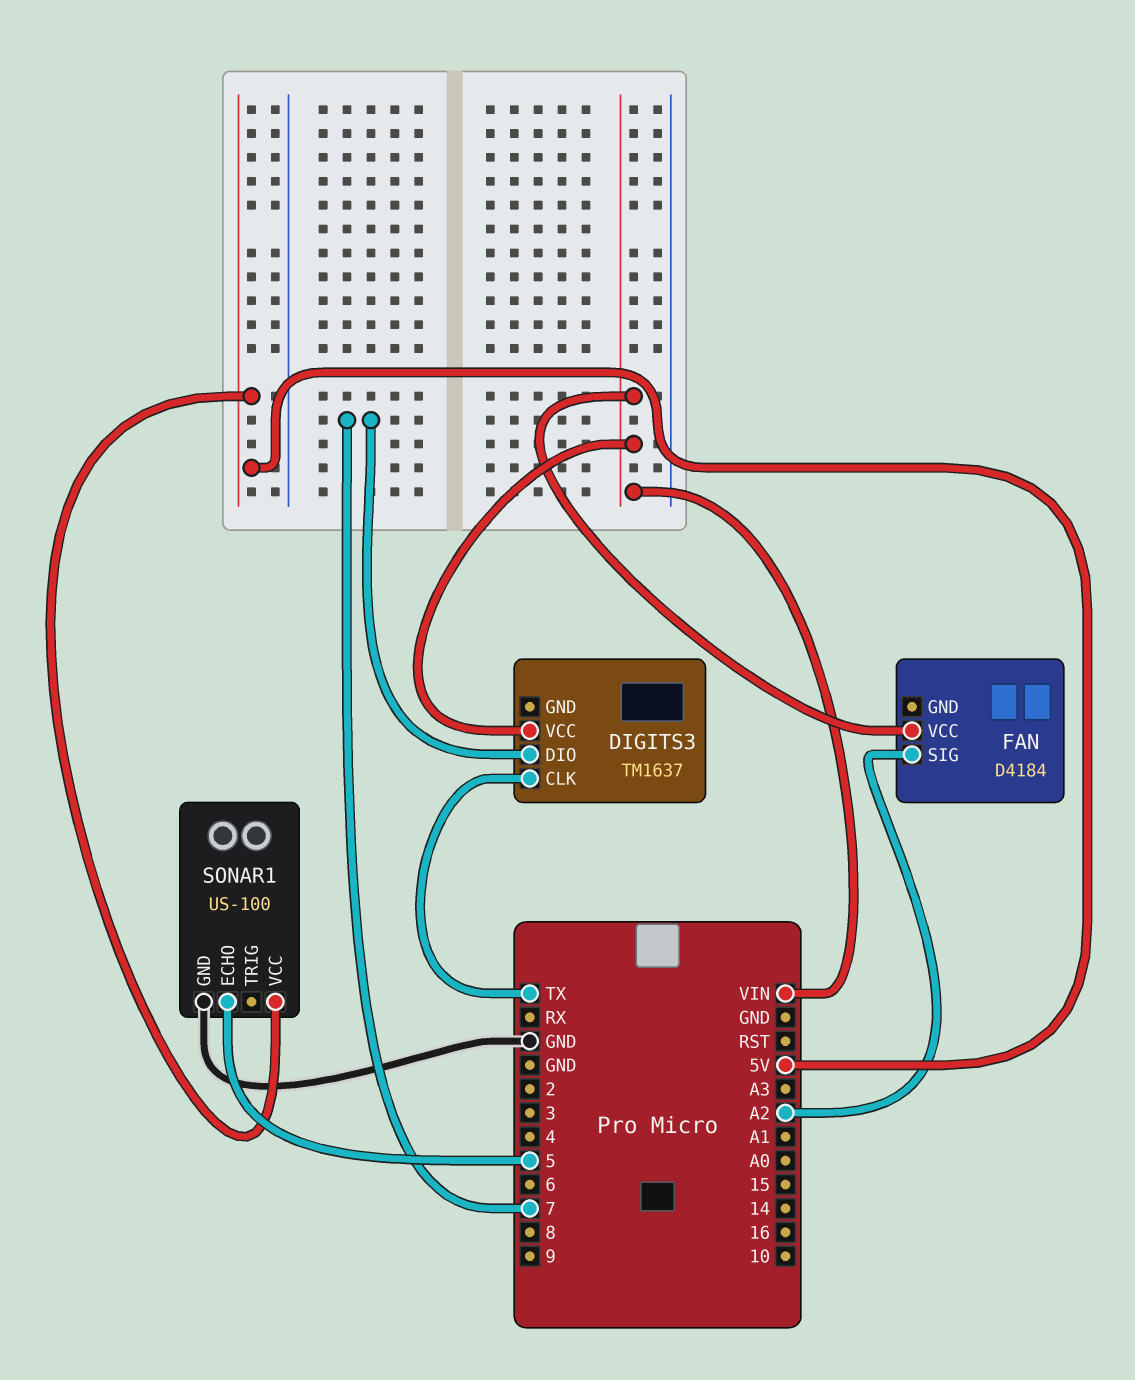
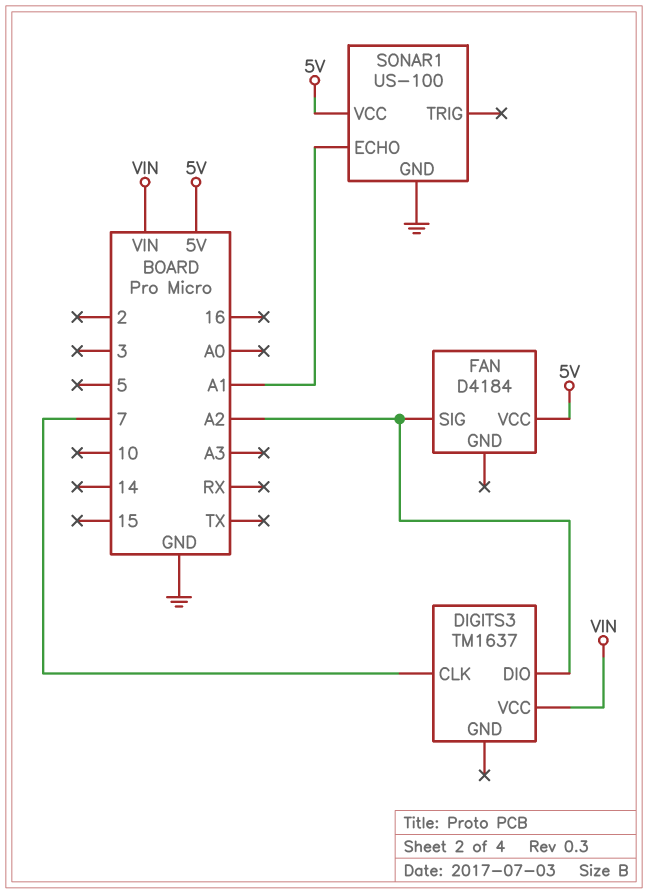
DIGITS3 pin CLK: TX -> 7
DIGITS3 pin DIO: 7 -> A2
FAN pin VCC: VIN -> 5V
SONAR1 pin ECHO: 5 -> A1

